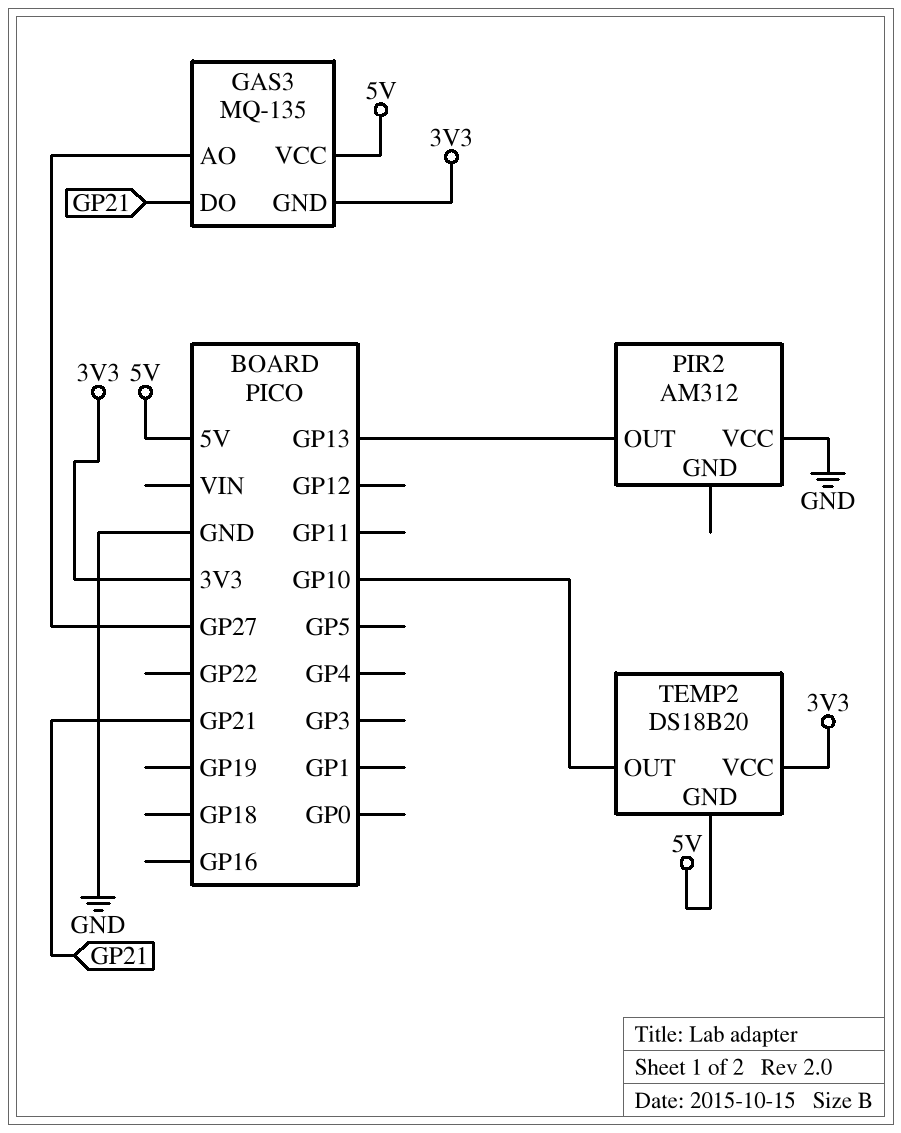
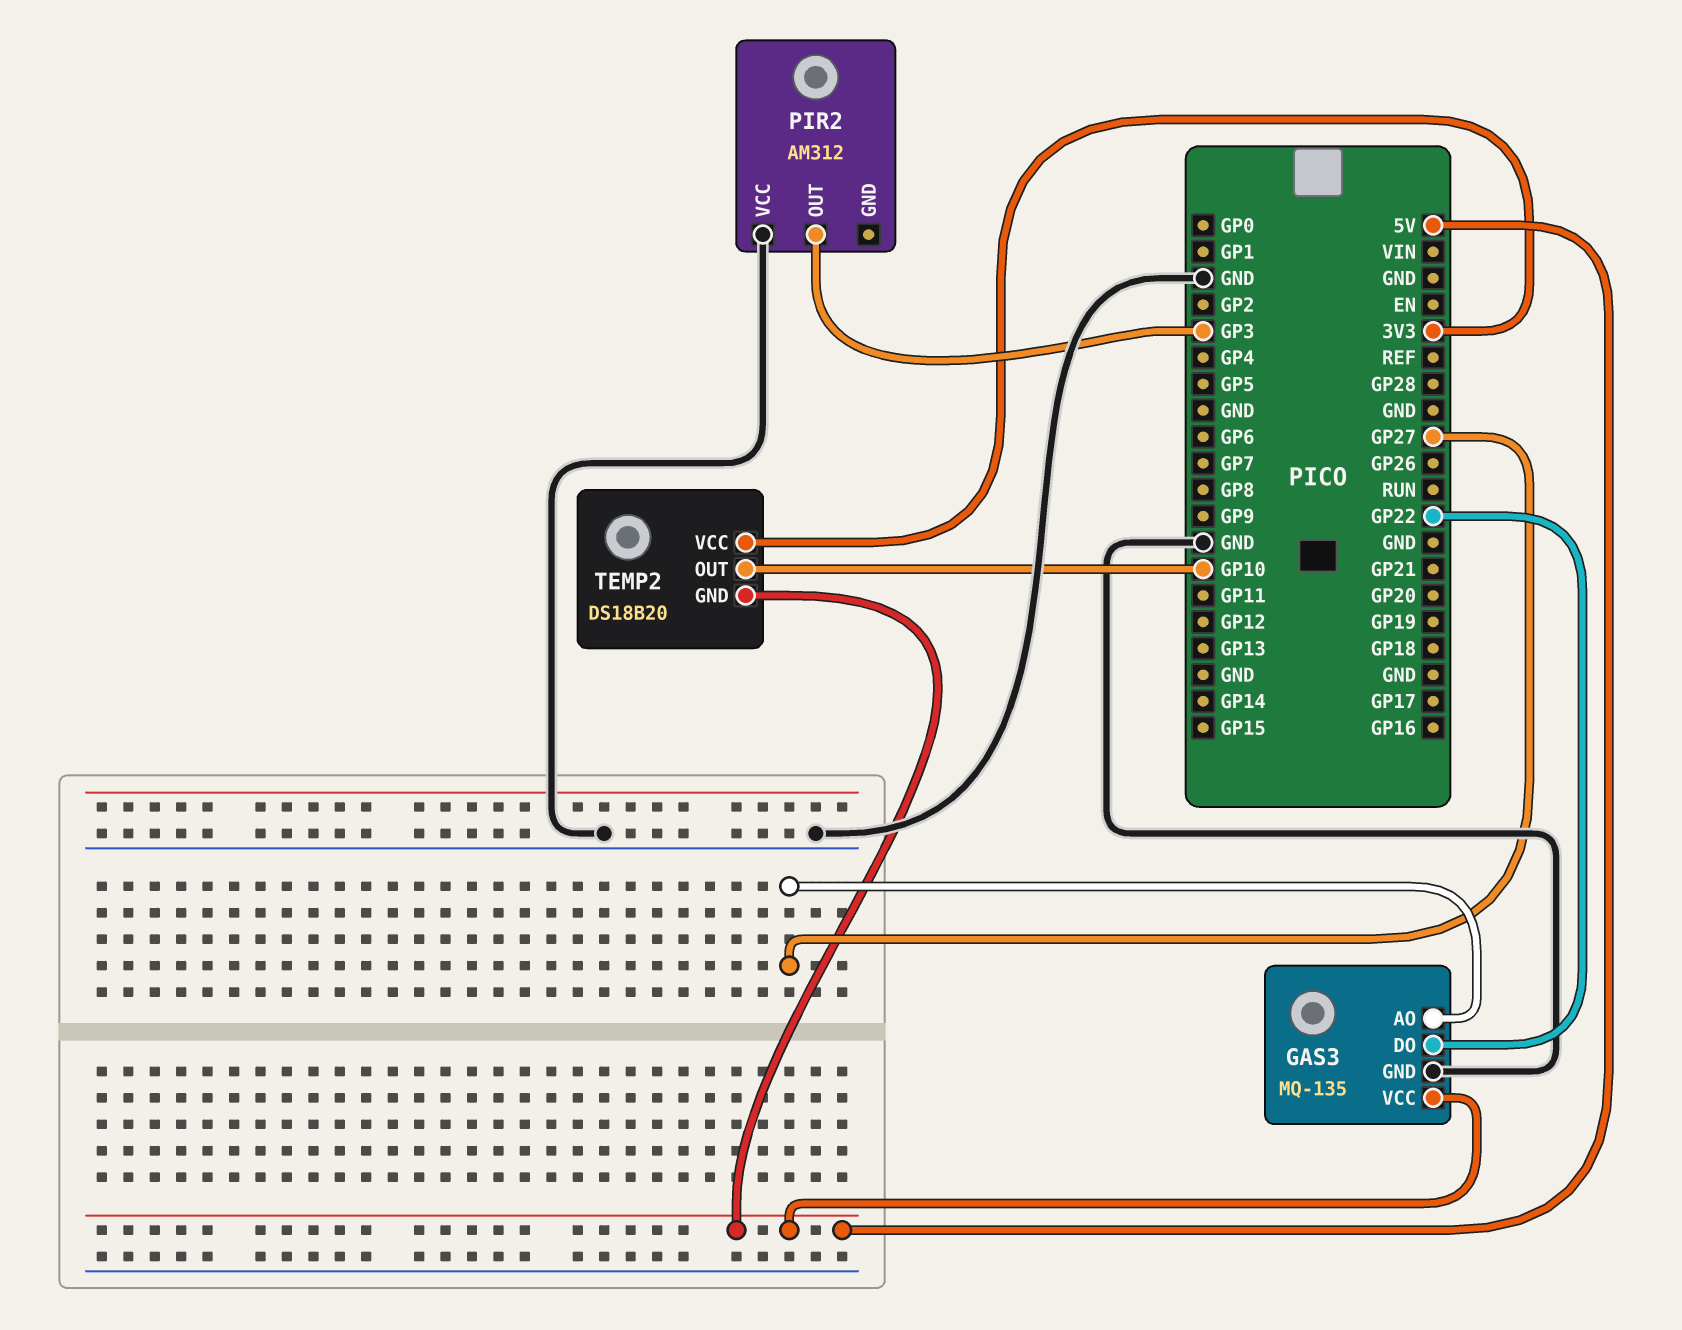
GAS3 pin DO: GP21 -> GP22
GAS3 pin GND: 3V3 -> GND
PIR2 pin OUT: GP13 -> GP3

